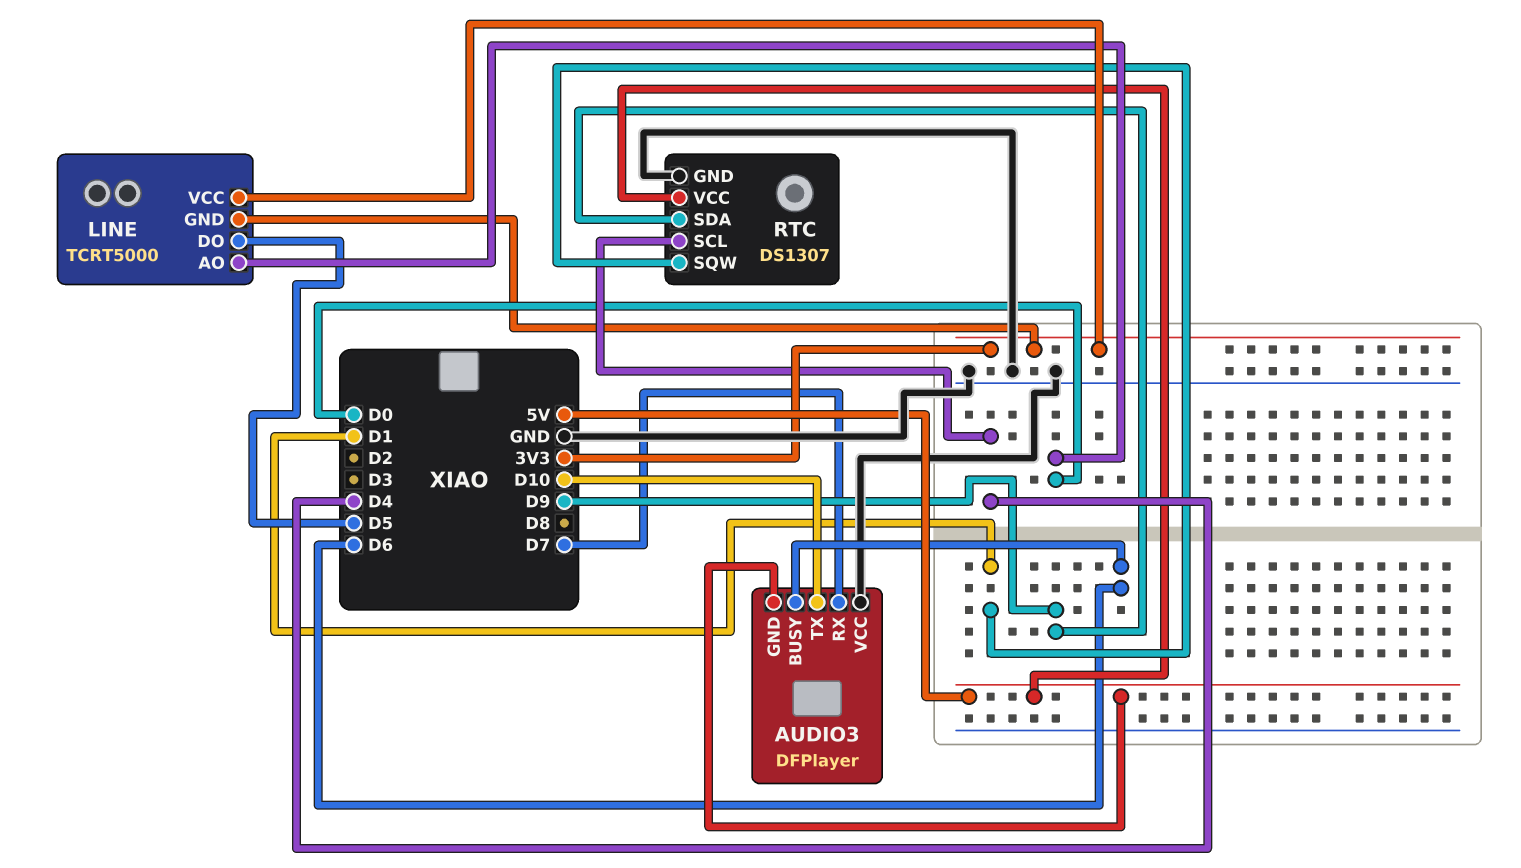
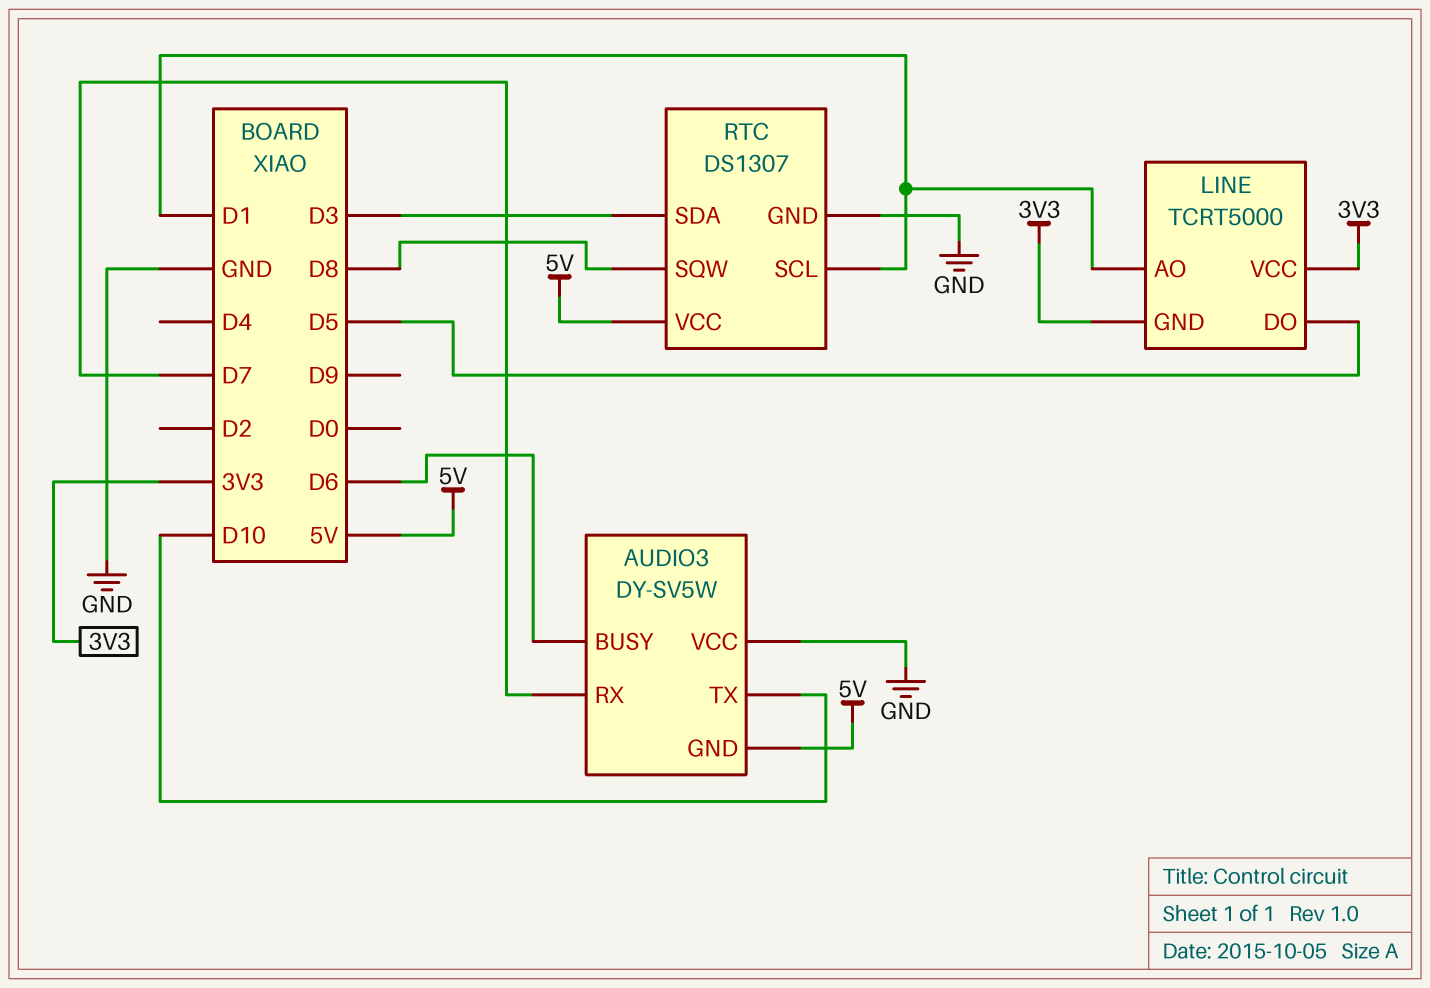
AUDIO3: DFPlayer -> DY-SV5W
LINE pin AO: D0 -> D1
RTC pin SCL: D4 -> D1
RTC pin SDA: D9 -> D3
RTC pin SQW: D1 -> D8

